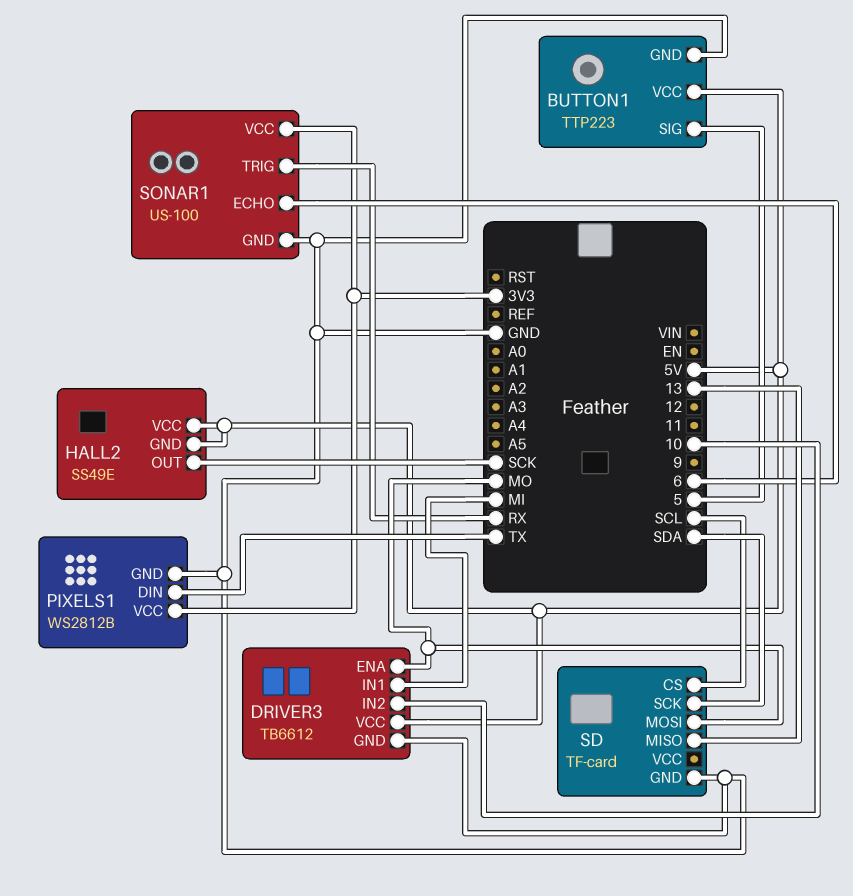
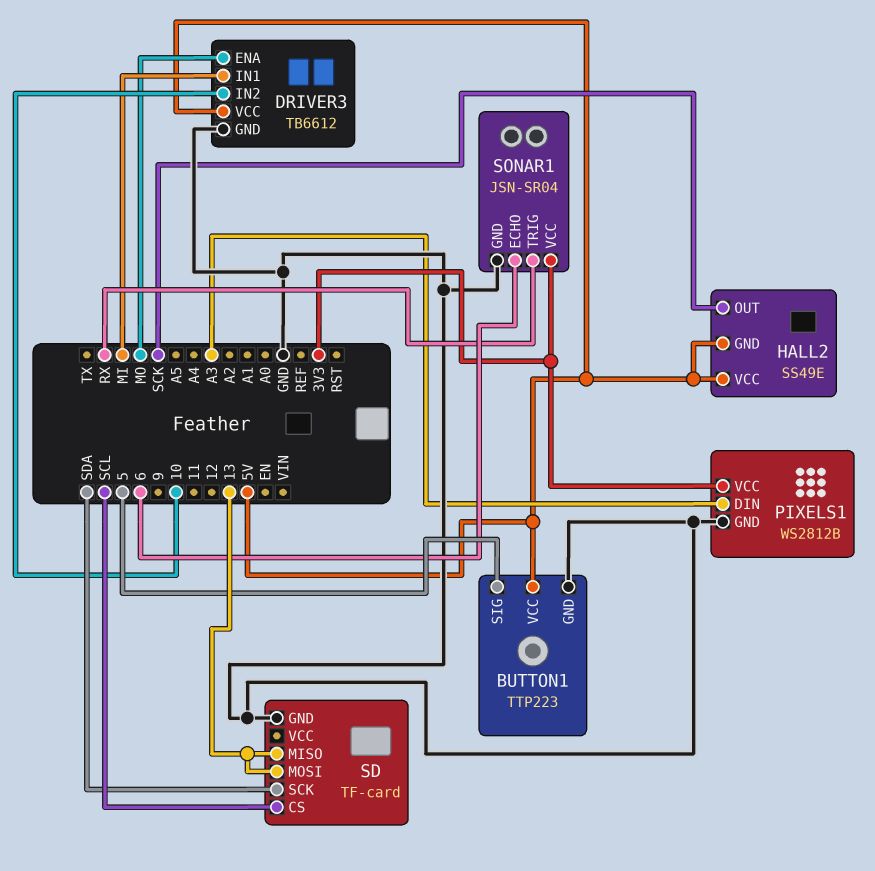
PIXELS1 pin DIN: TX -> A3
SD pin MOSI: MO -> 13
SONAR1: US-100 -> JSN-SR04

